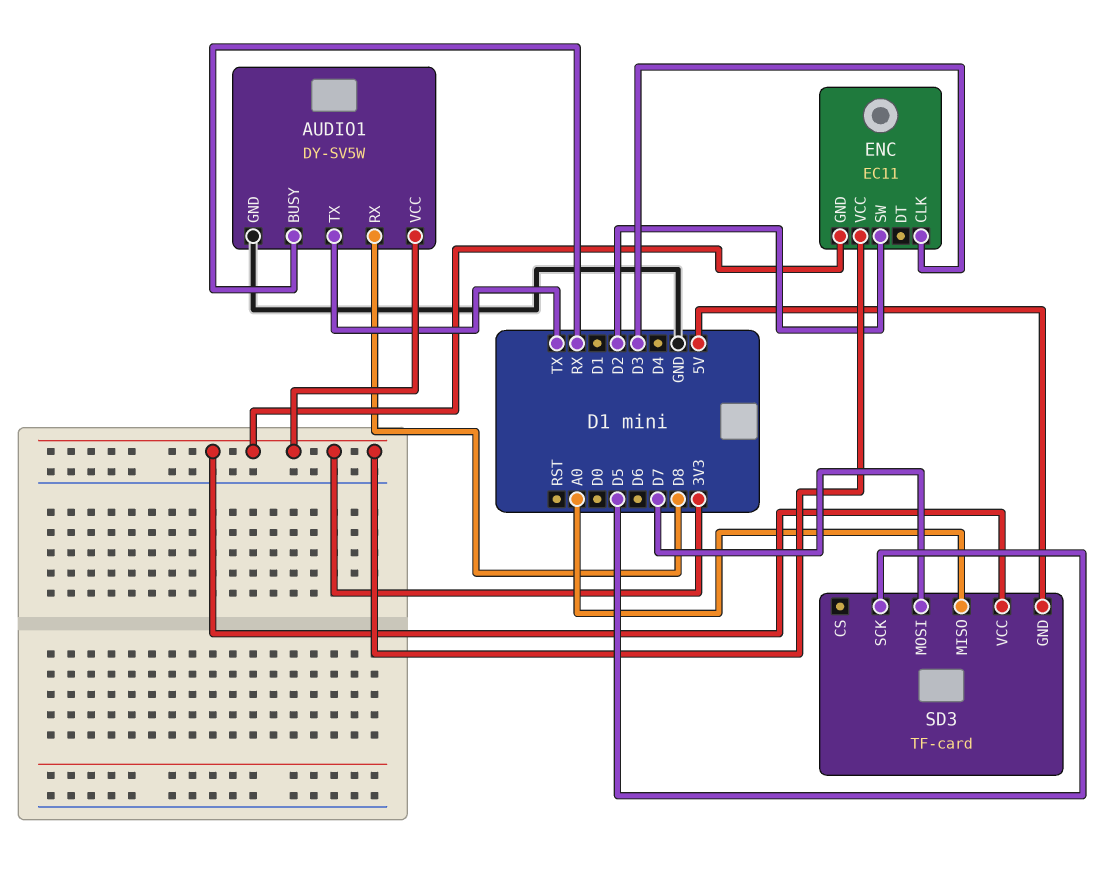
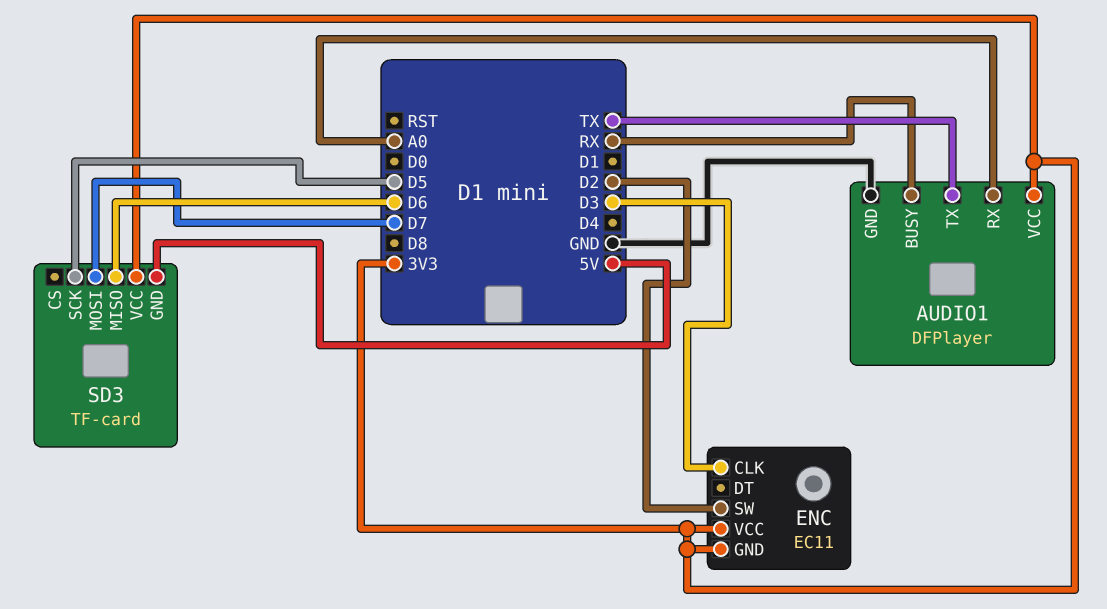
AUDIO1: DY-SV5W -> DFPlayer
AUDIO1 pin RX: D8 -> A0
SD3 pin MISO: A0 -> D6

